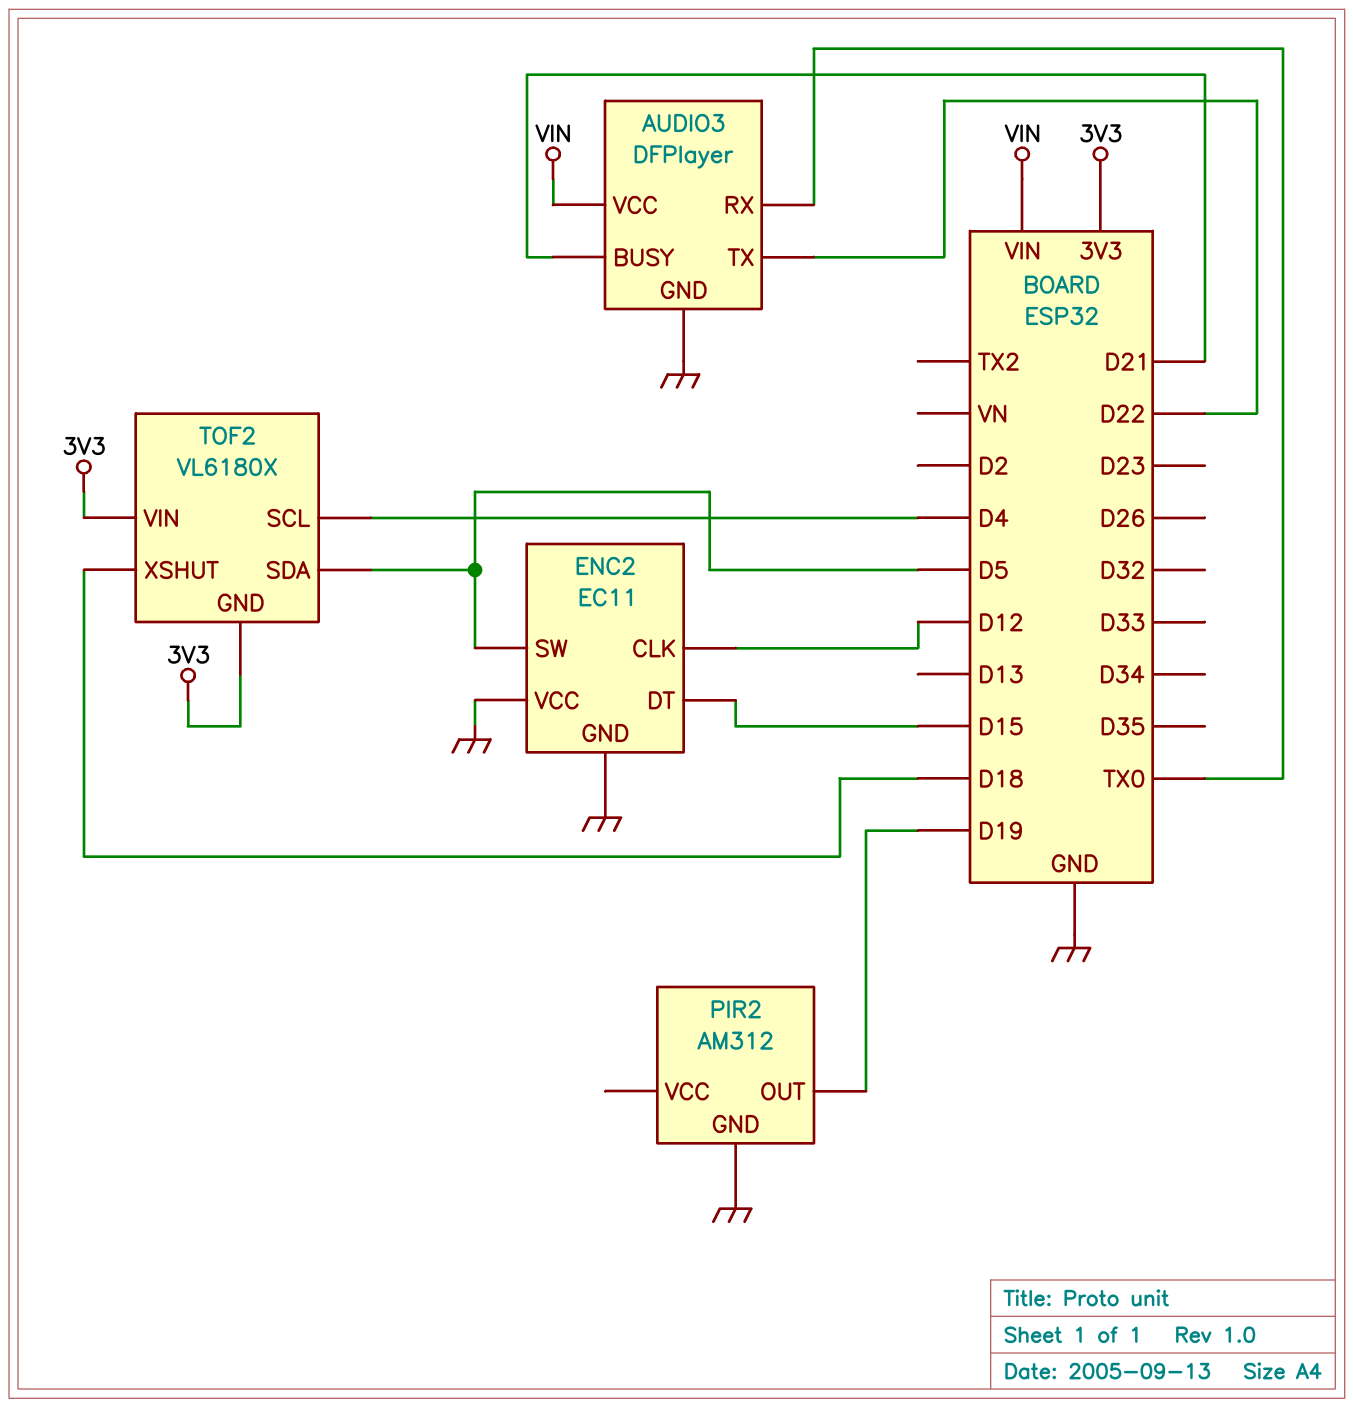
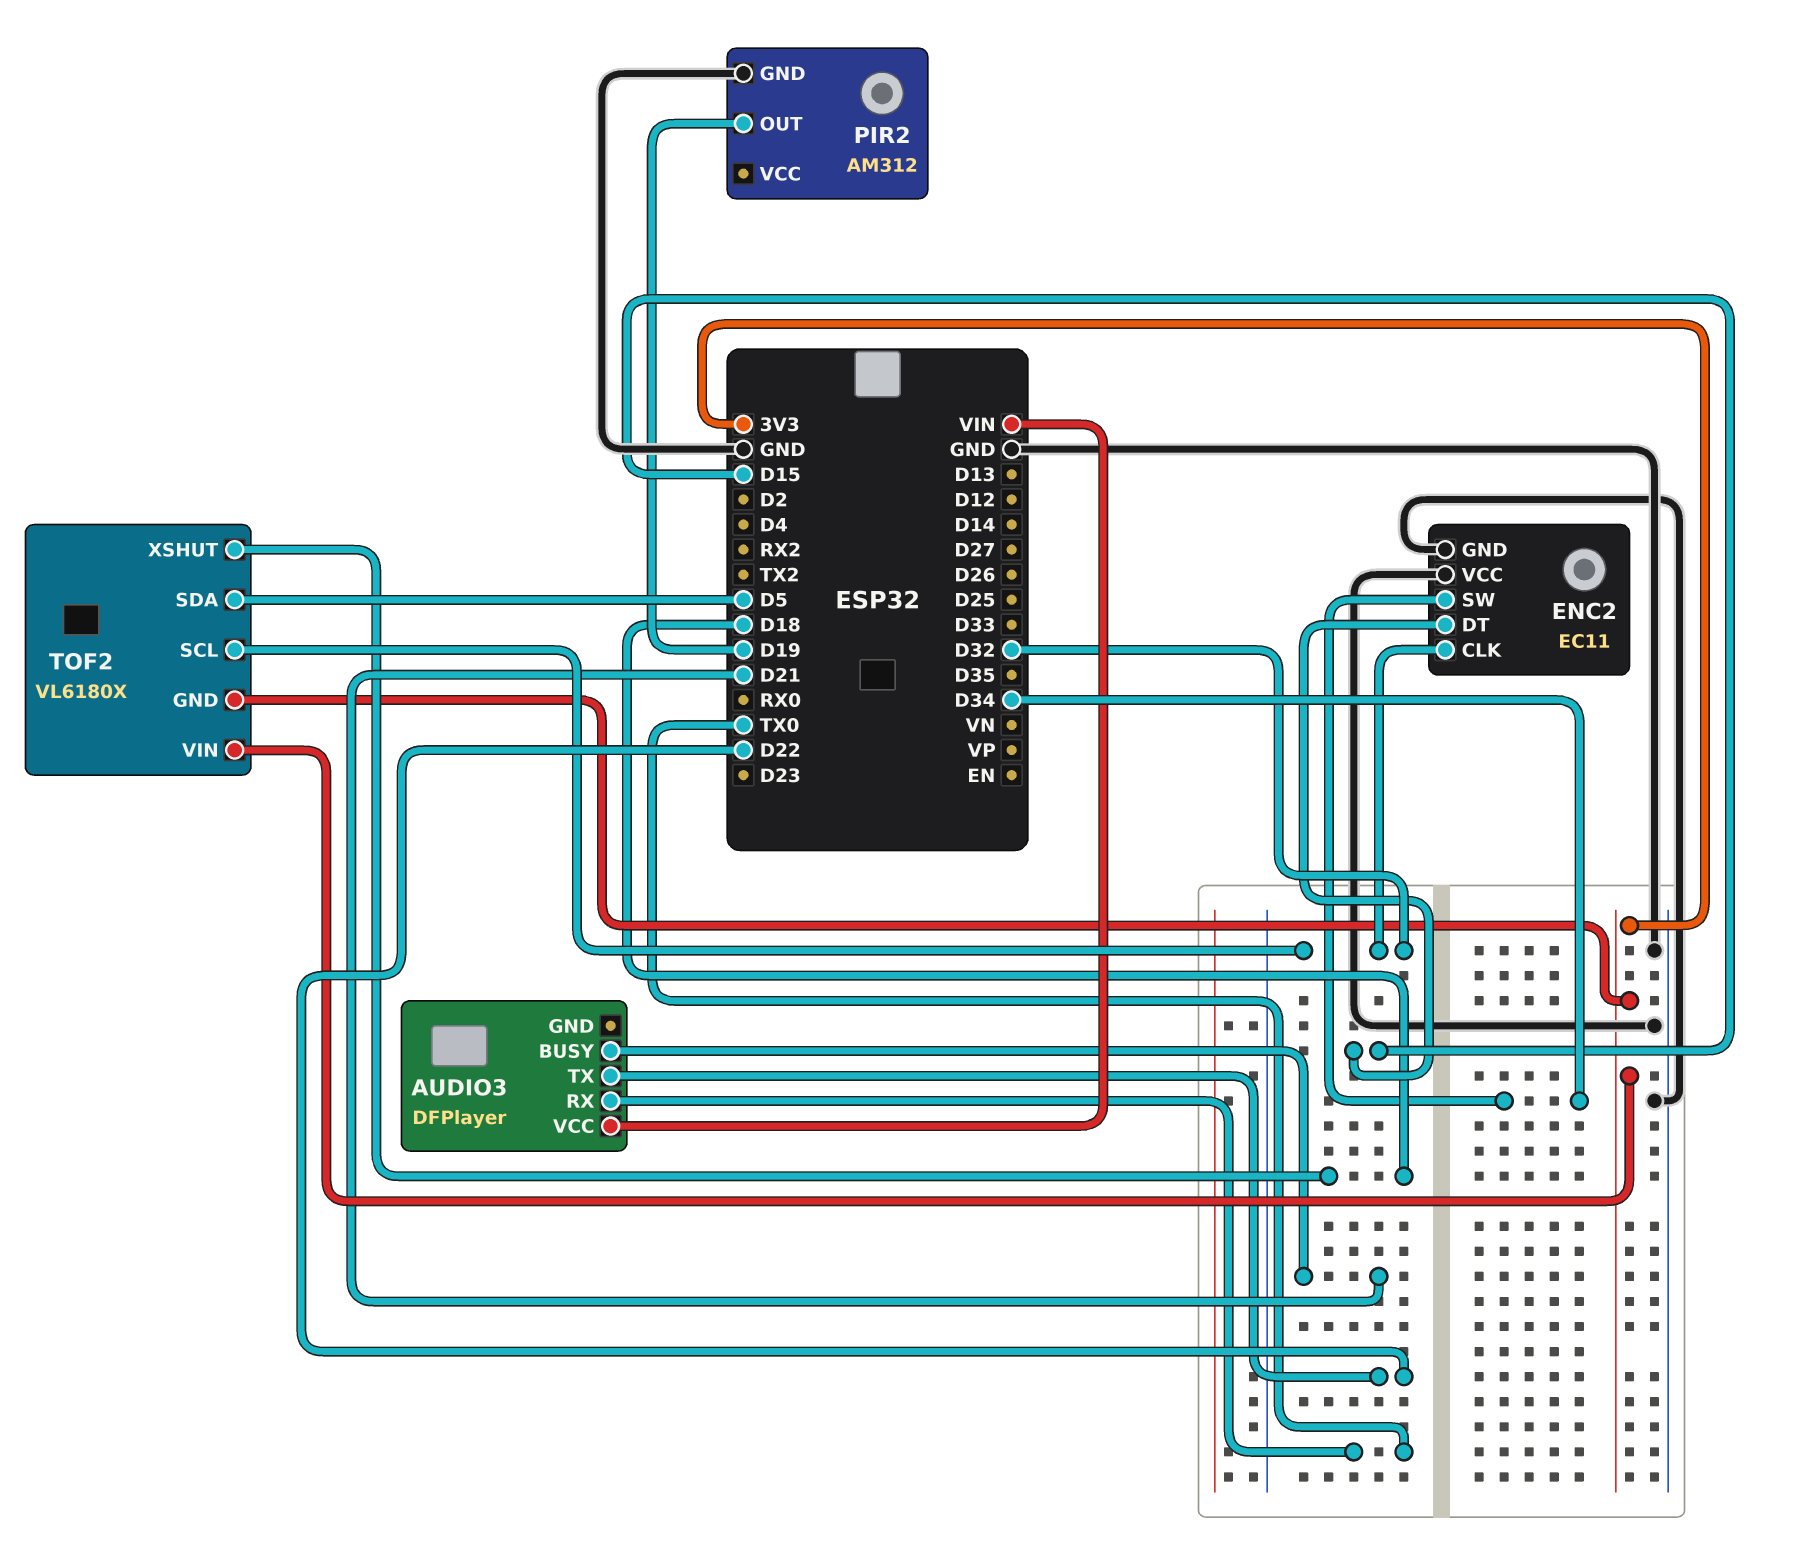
AUDIO3 pin GND: GND -> none
ENC2 pin CLK: D12 -> D32
ENC2 pin SW: D5 -> D34
TOF2 pin SCL: D4 -> D32

